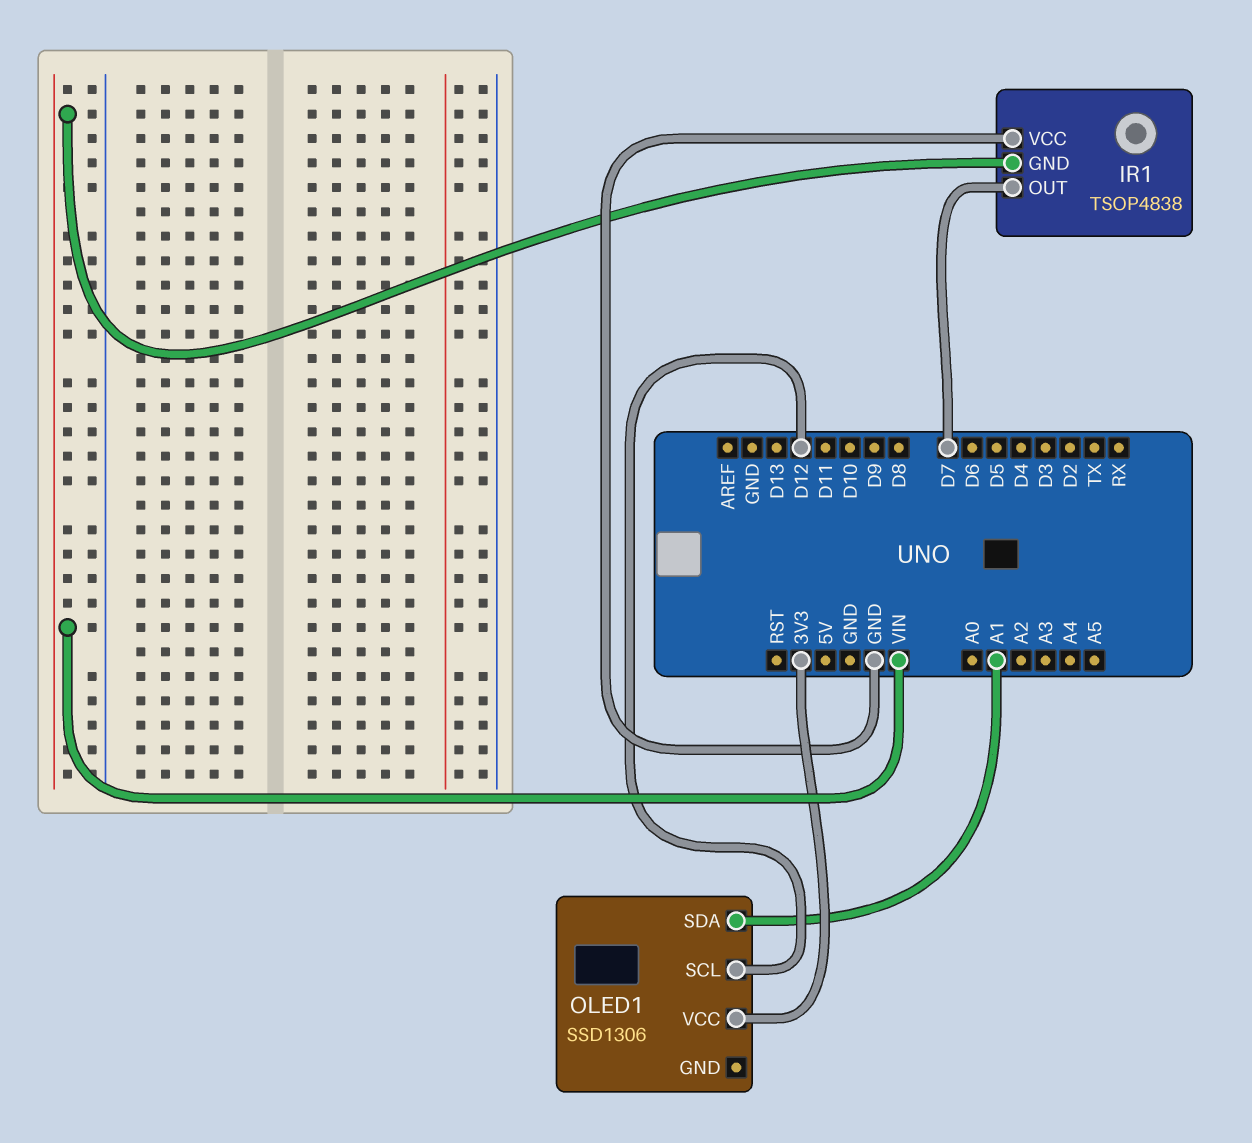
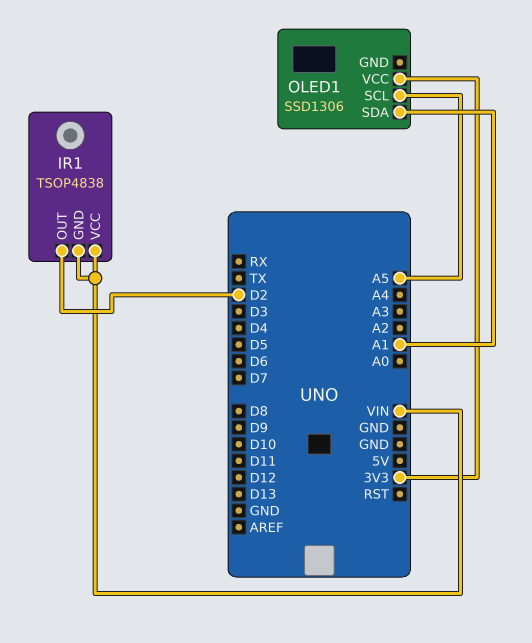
IR1 pin OUT: D7 -> D2
IR1 pin VCC: GND -> VIN
OLED1 pin SCL: D12 -> A5

